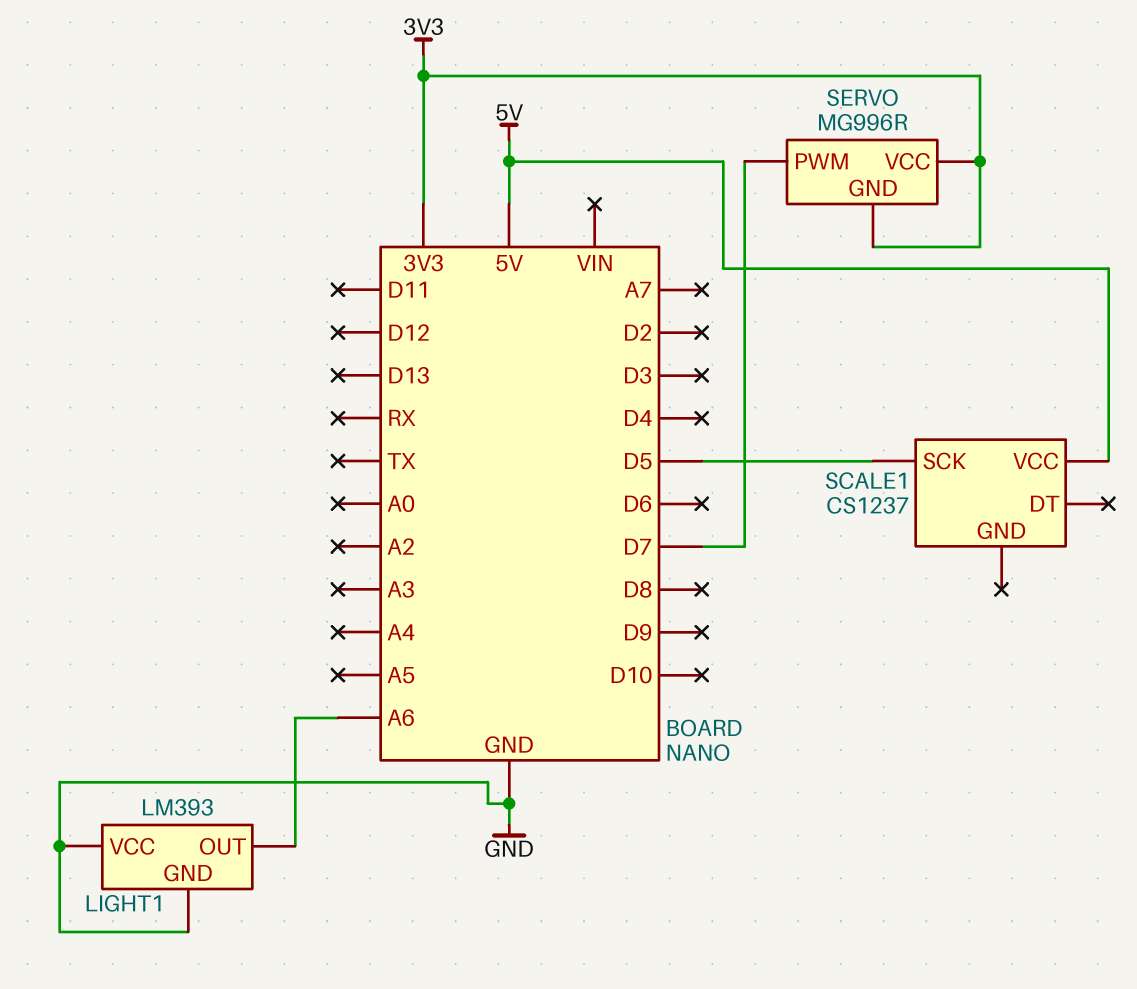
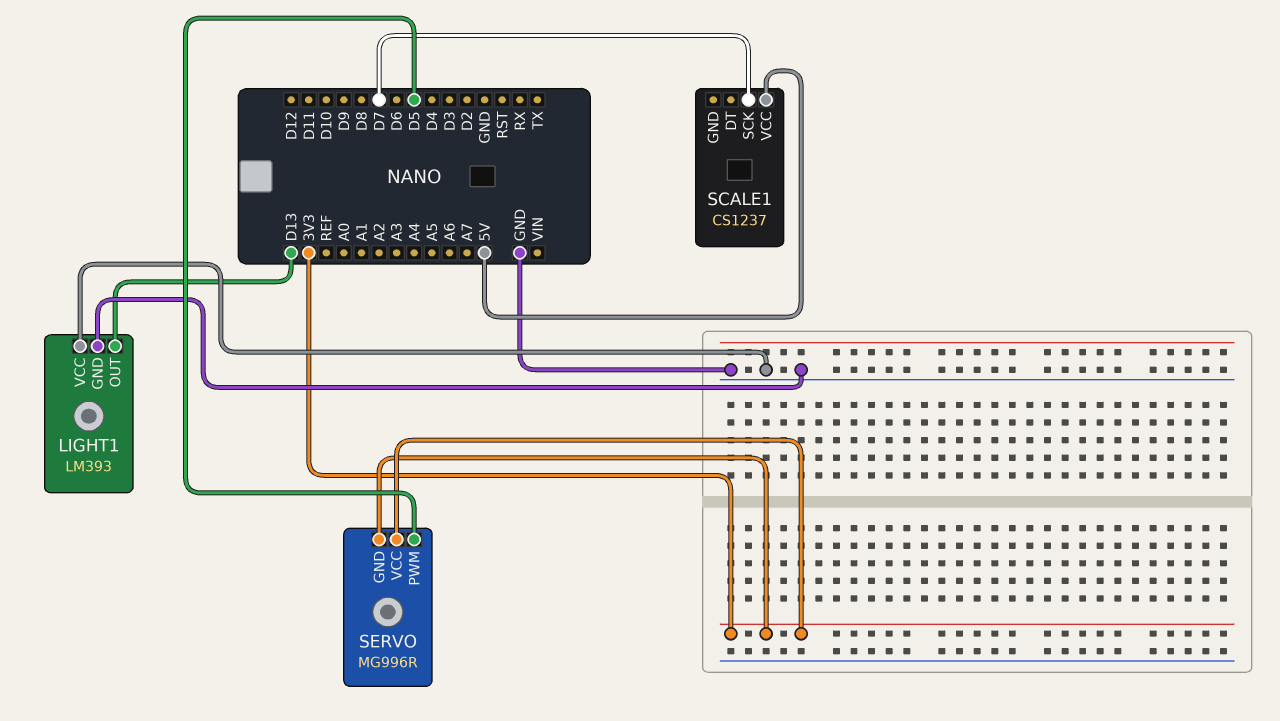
LIGHT1 pin OUT: A6 -> D13
SCALE1 pin SCK: D5 -> D7
SERVO pin PWM: D7 -> D5

